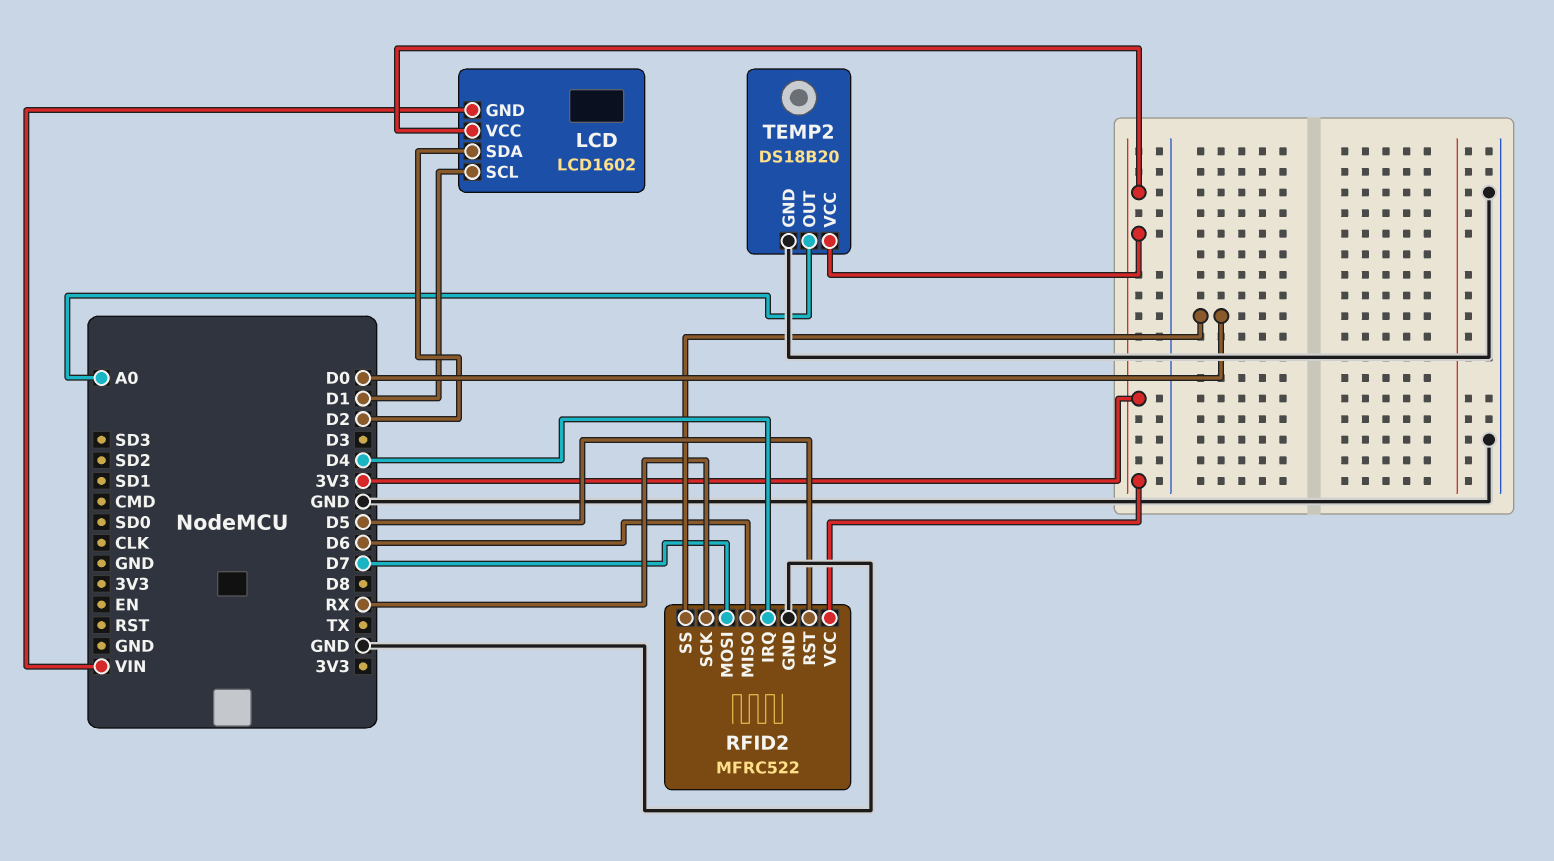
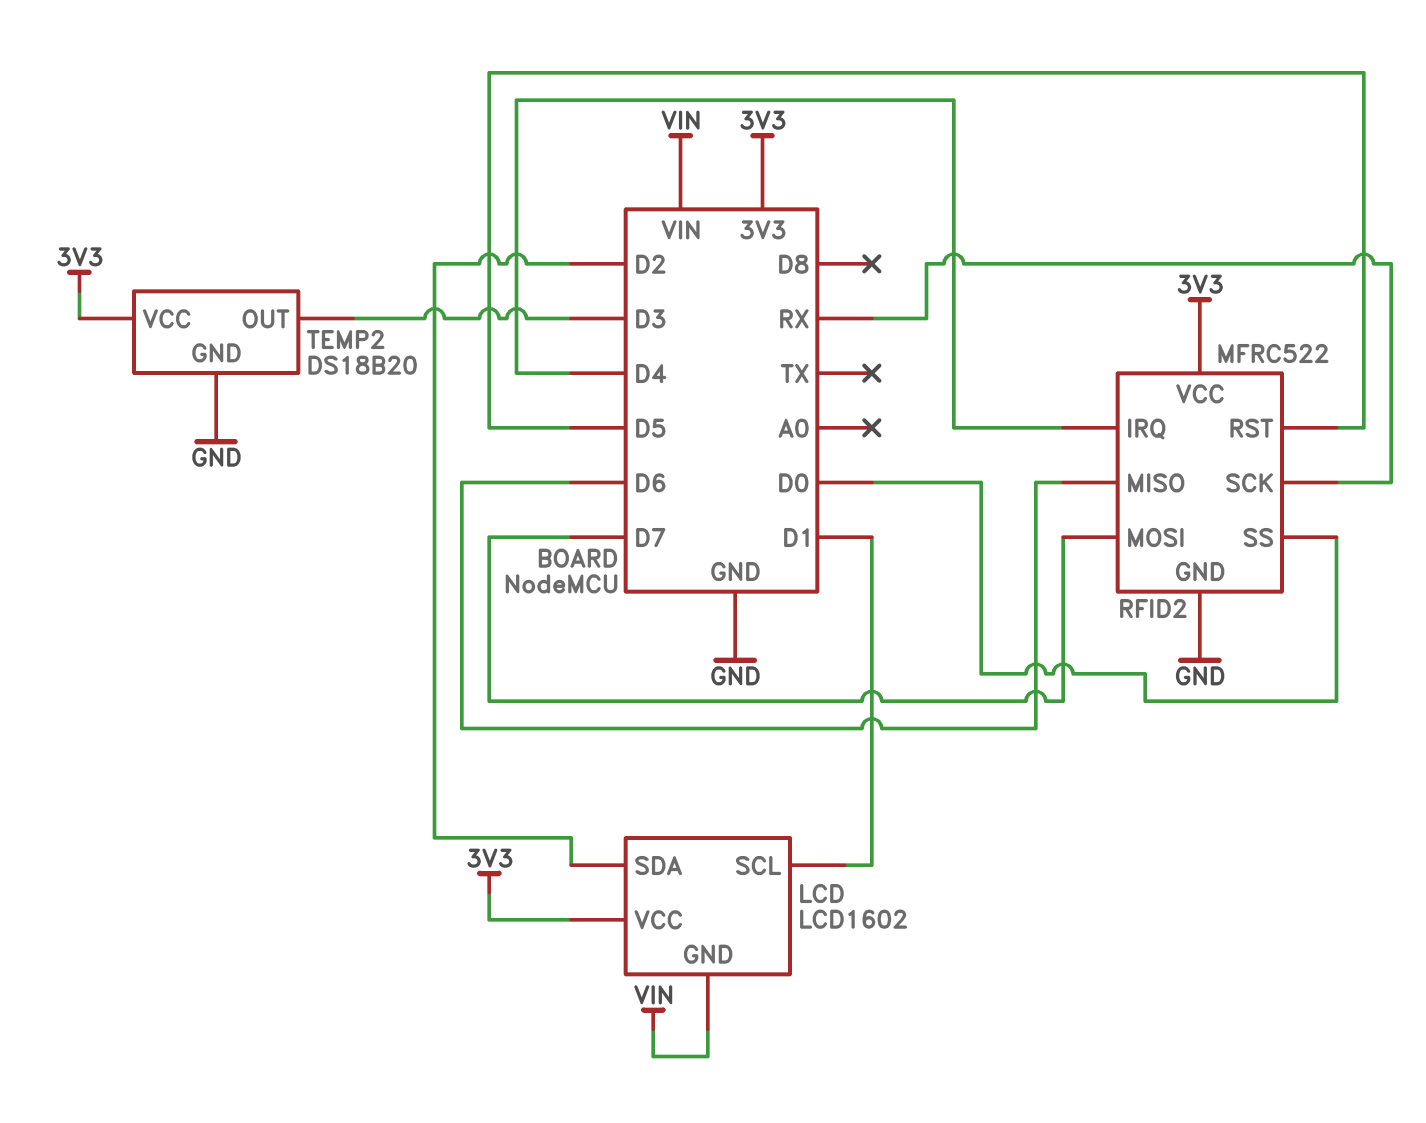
TEMP2 pin OUT: A0 -> D3

